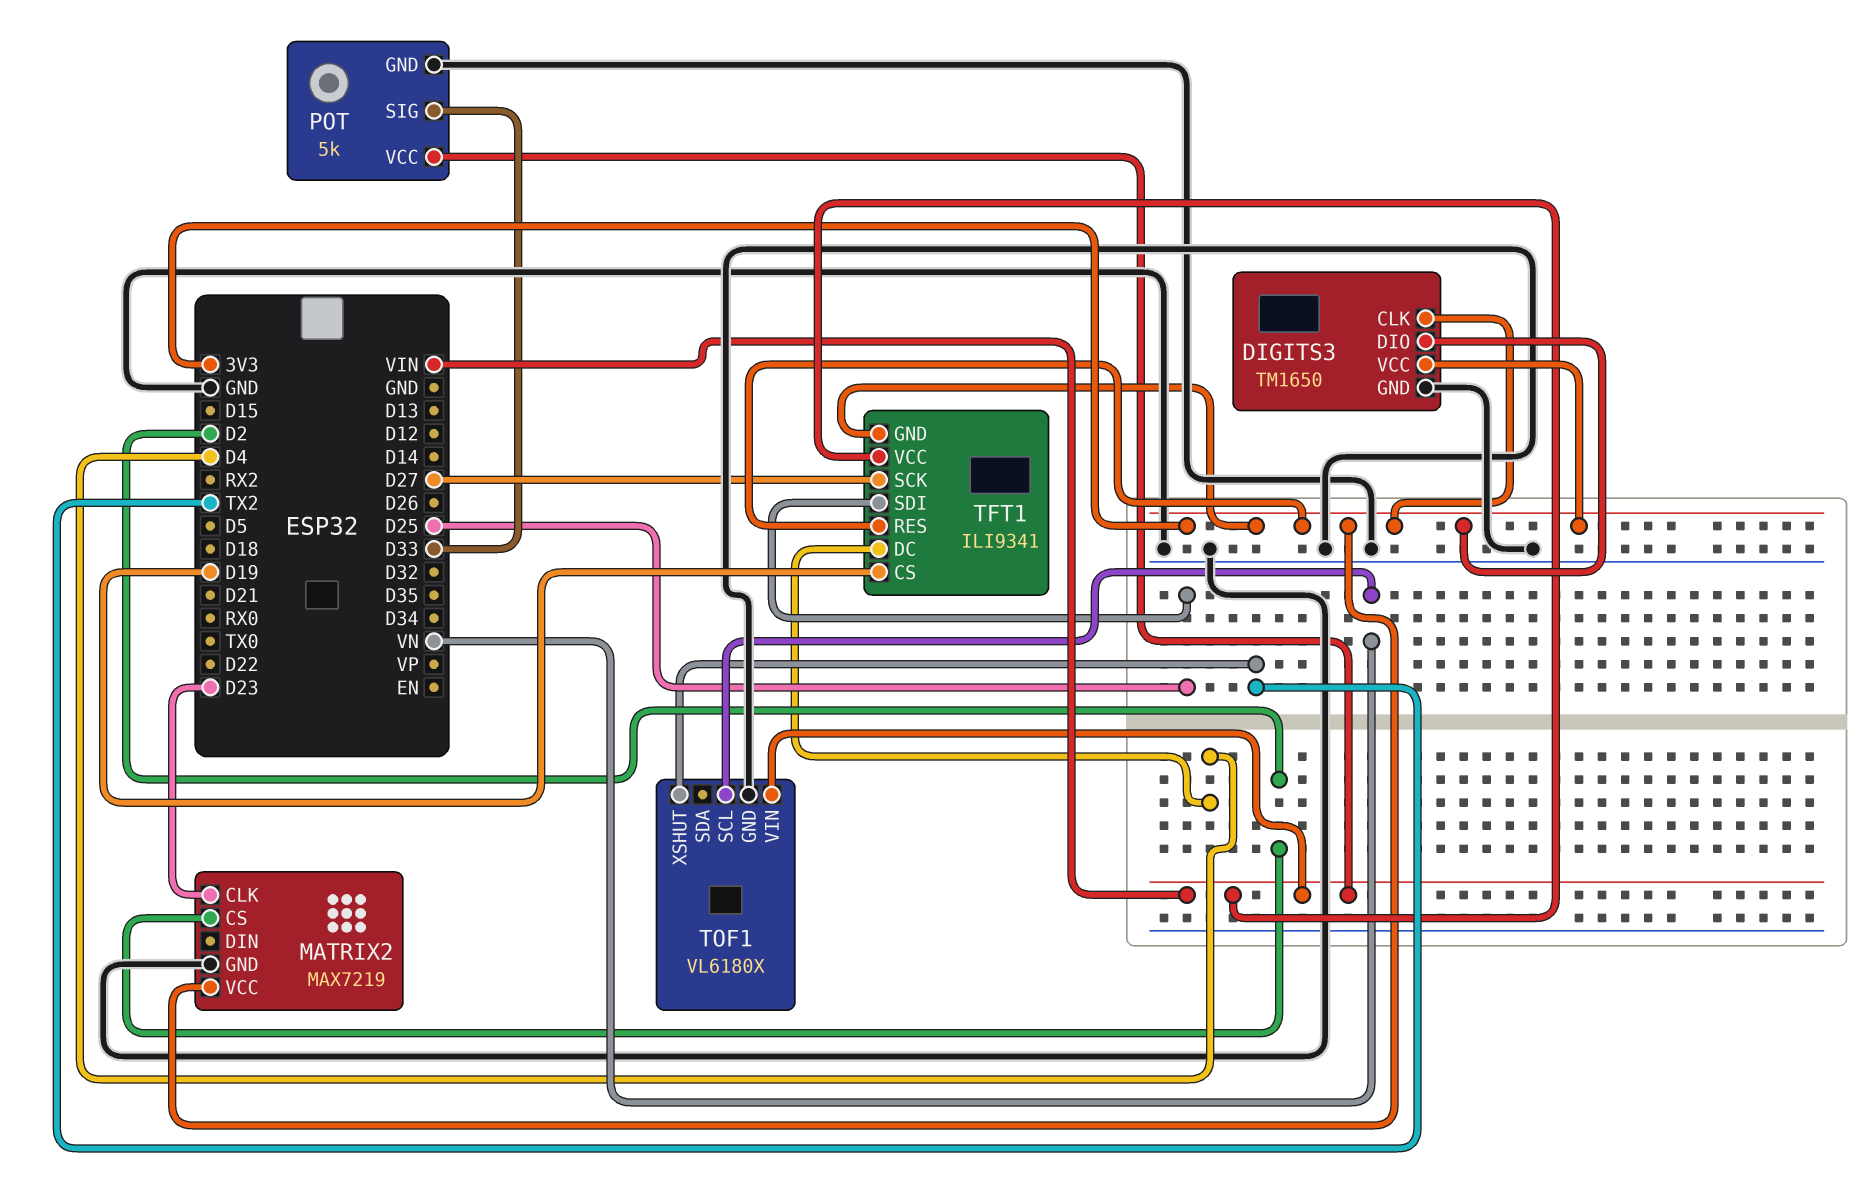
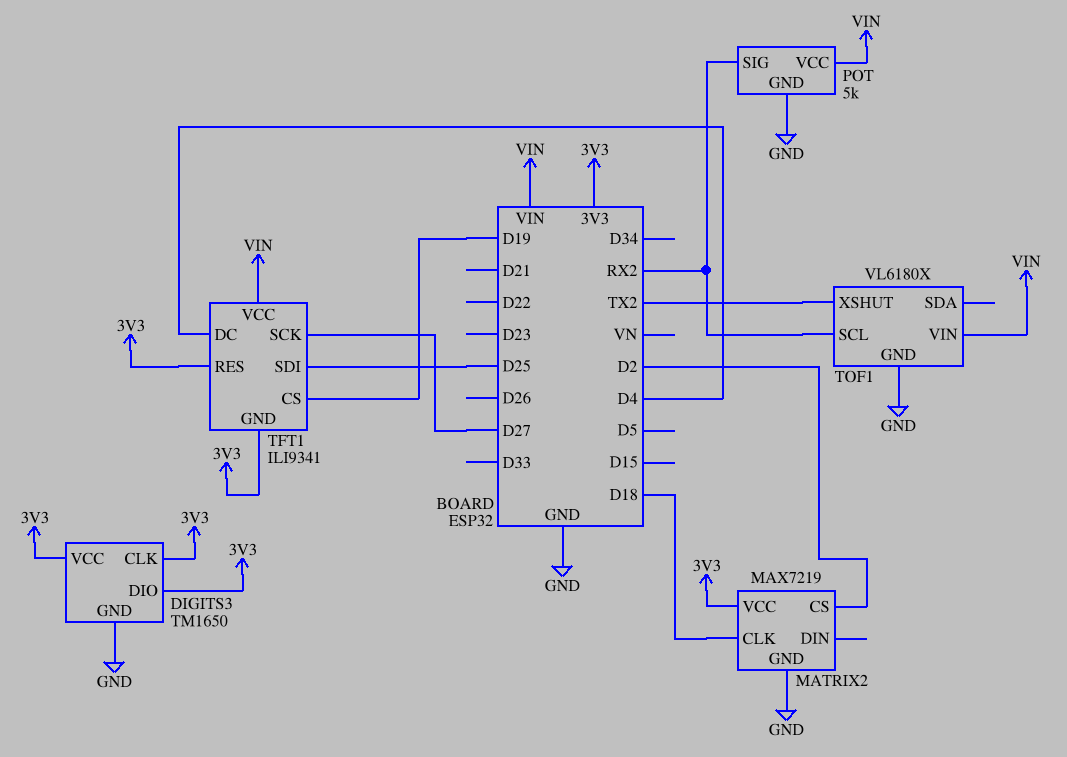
MATRIX2 pin CLK: D23 -> D18
POT pin SIG: D33 -> RX2
TOF1 pin SCL: VN -> RX2

